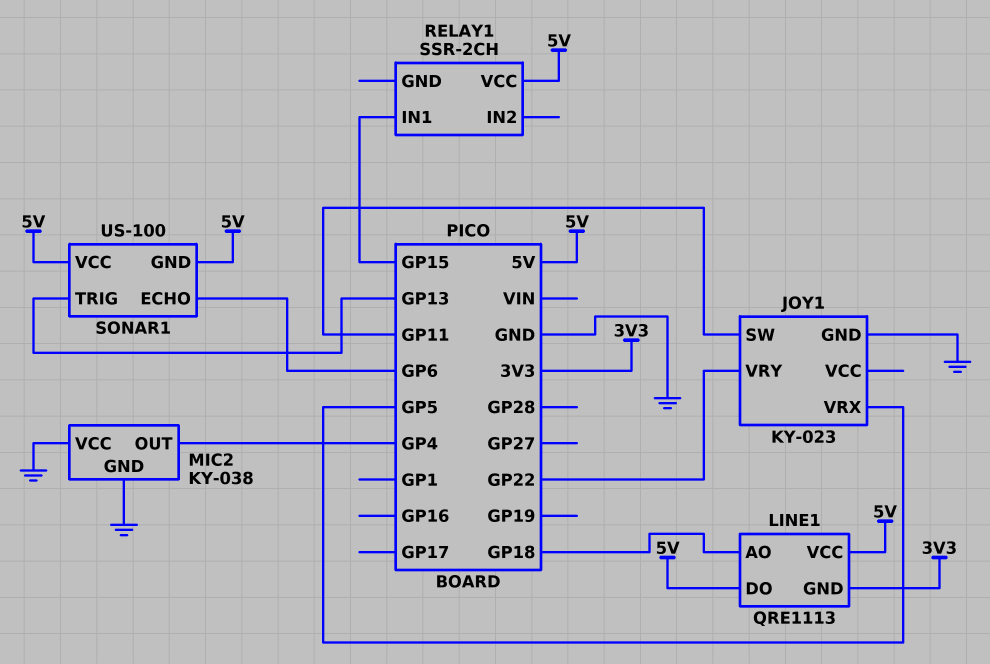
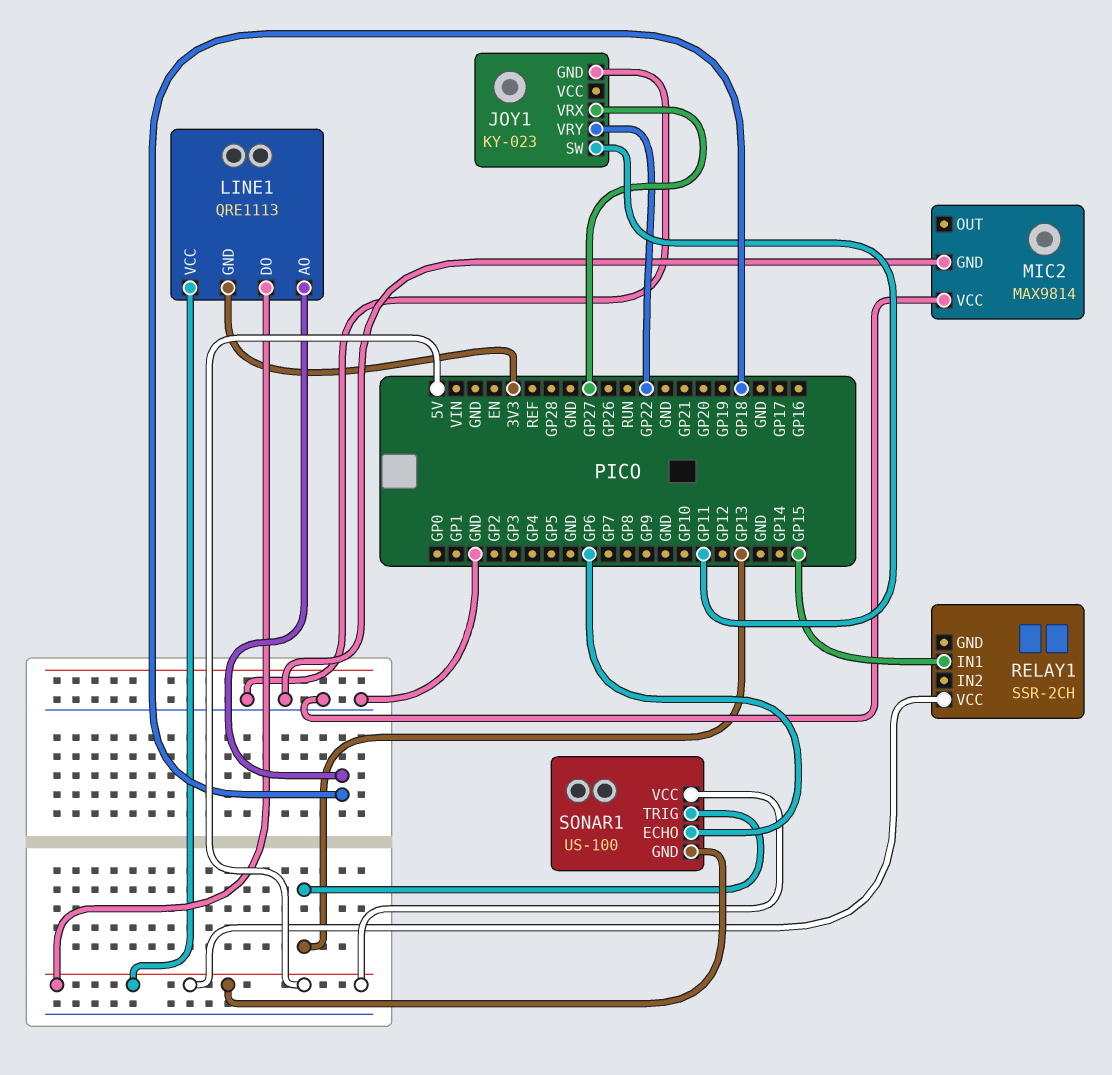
JOY1 pin VRX: GP5 -> GP27
MIC2: KY-038 -> MAX9814
MIC2 pin OUT: GP4 -> none

